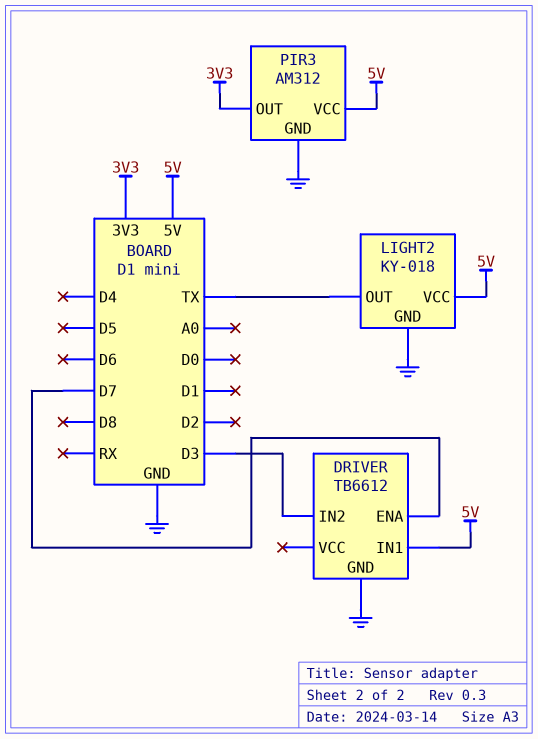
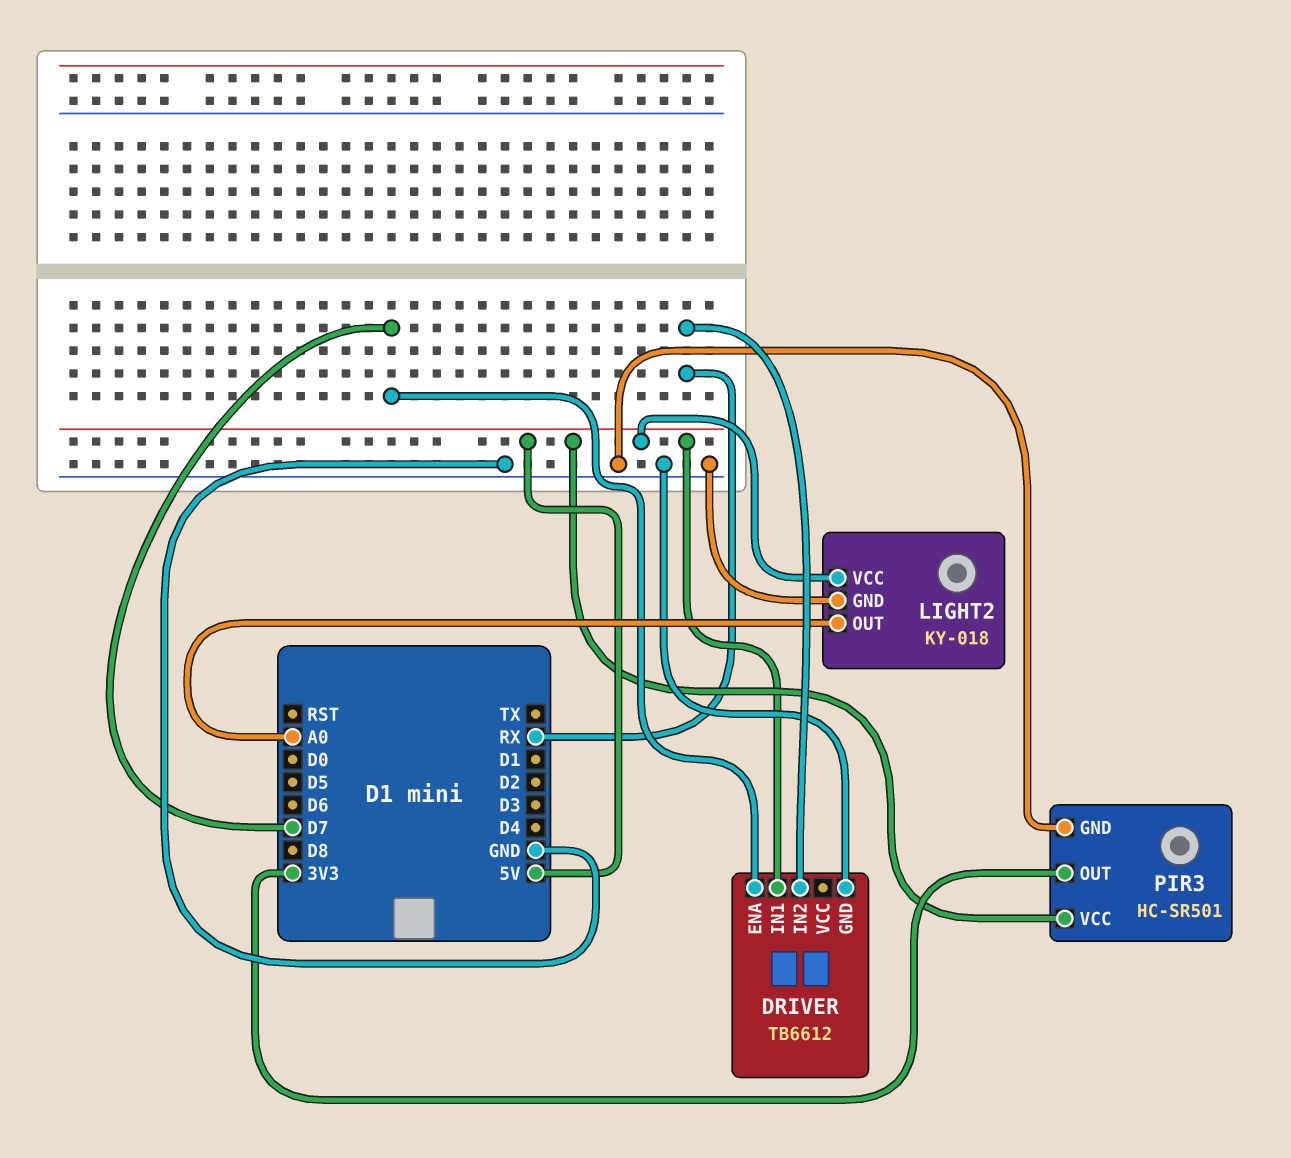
DRIVER pin IN2: D3 -> RX
LIGHT2 pin OUT: TX -> A0
PIR3: AM312 -> HC-SR501

